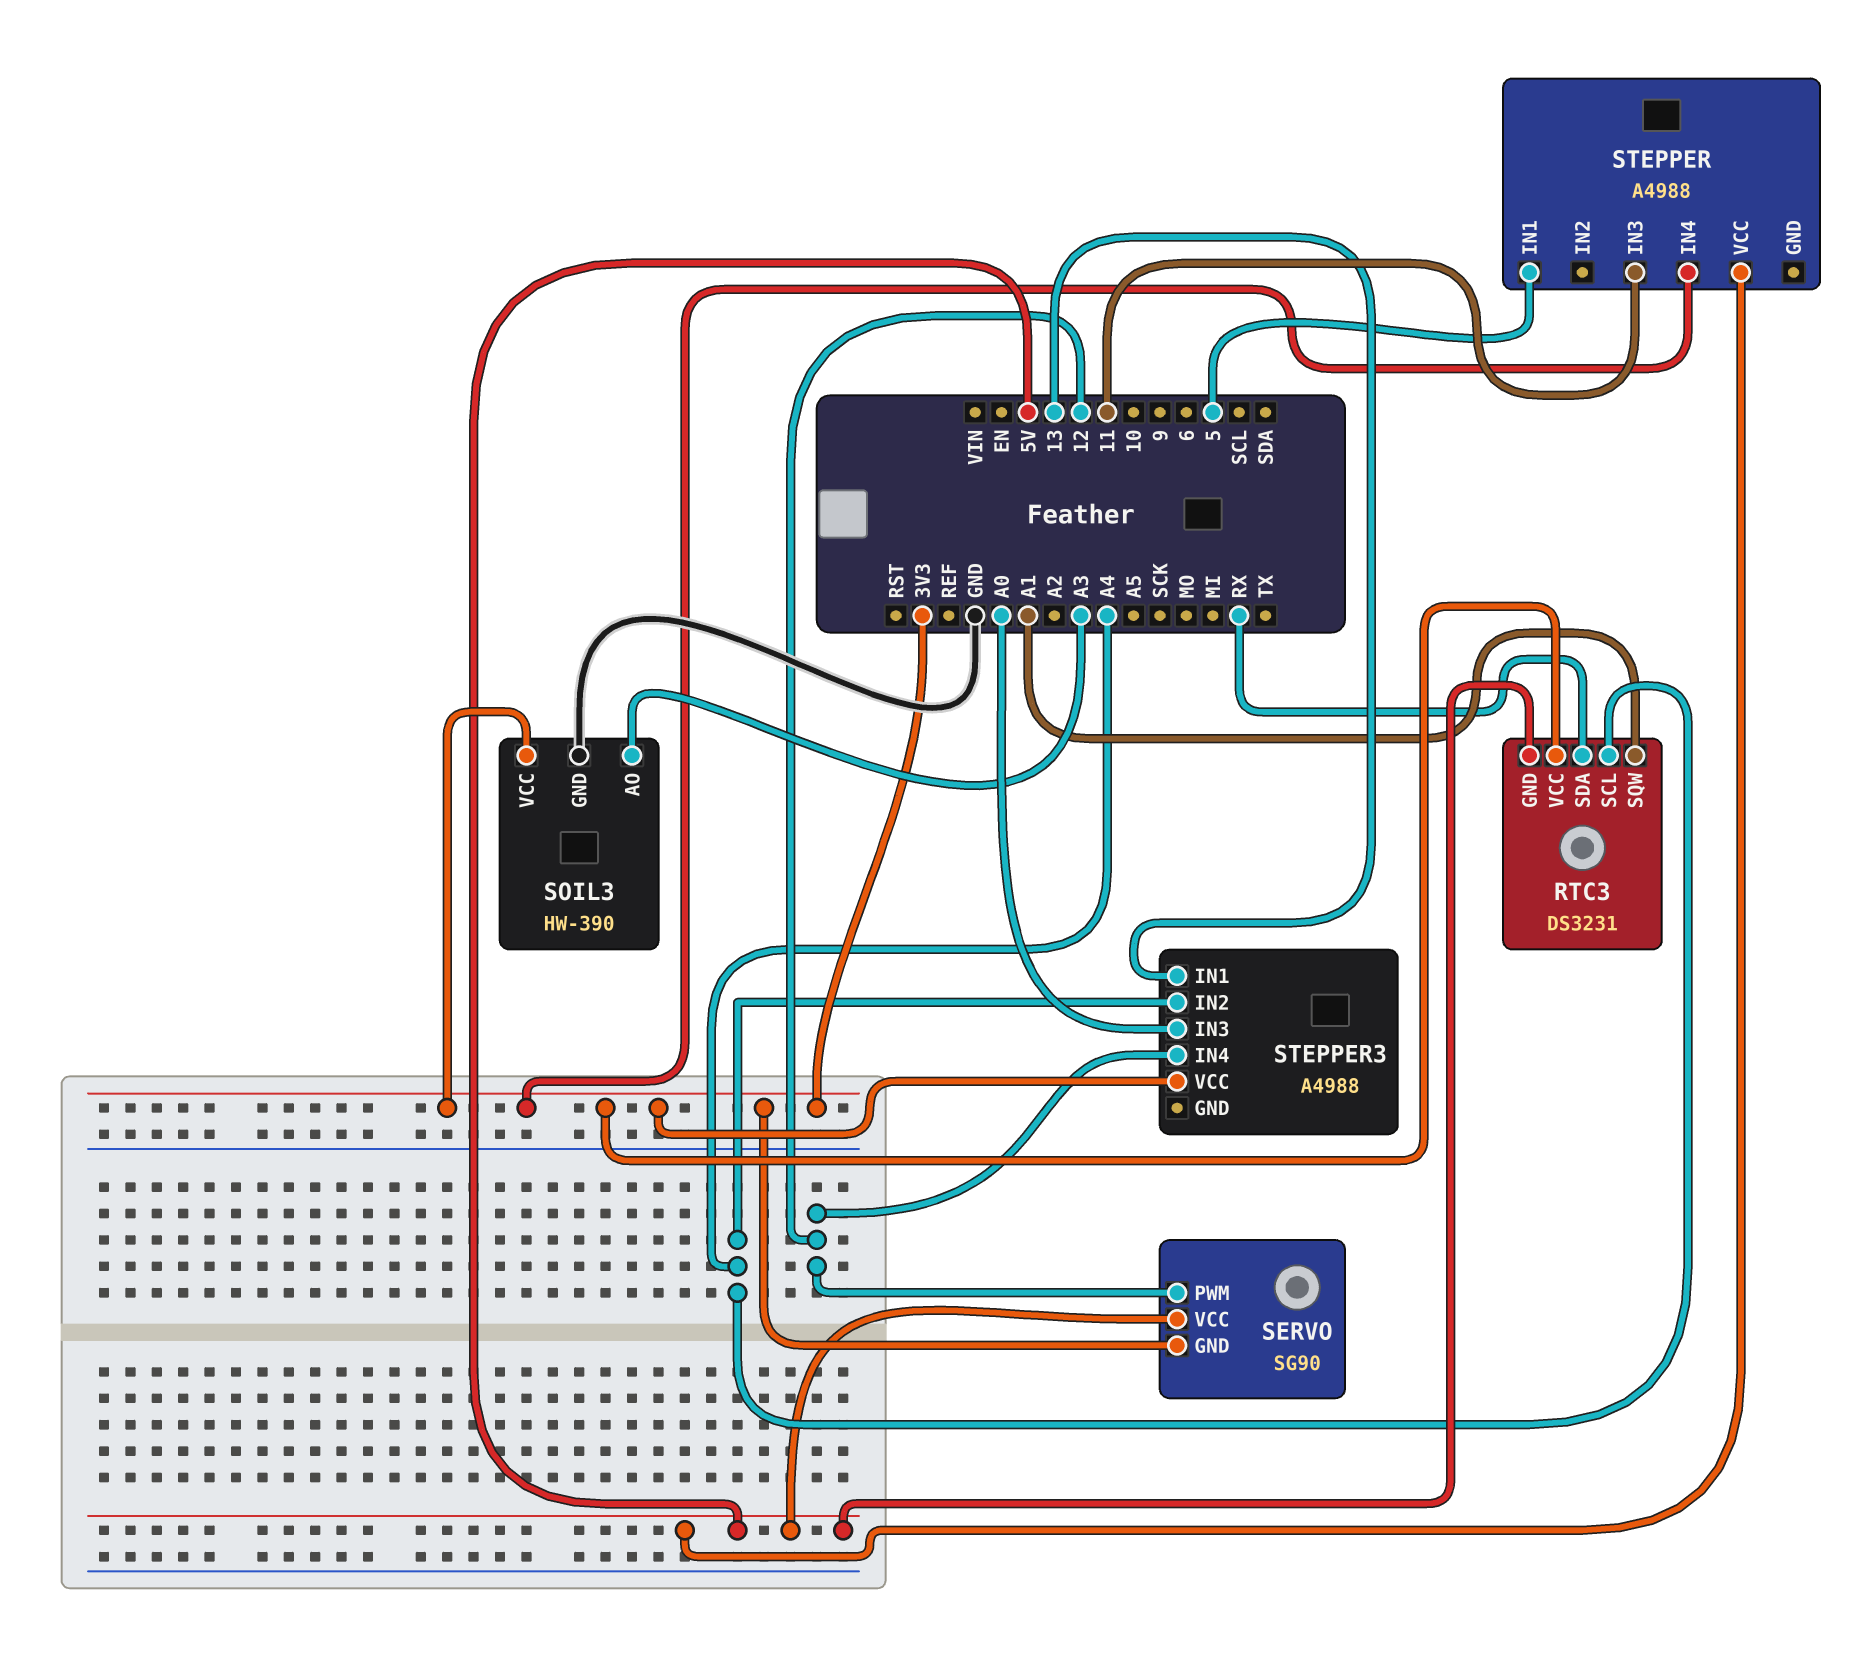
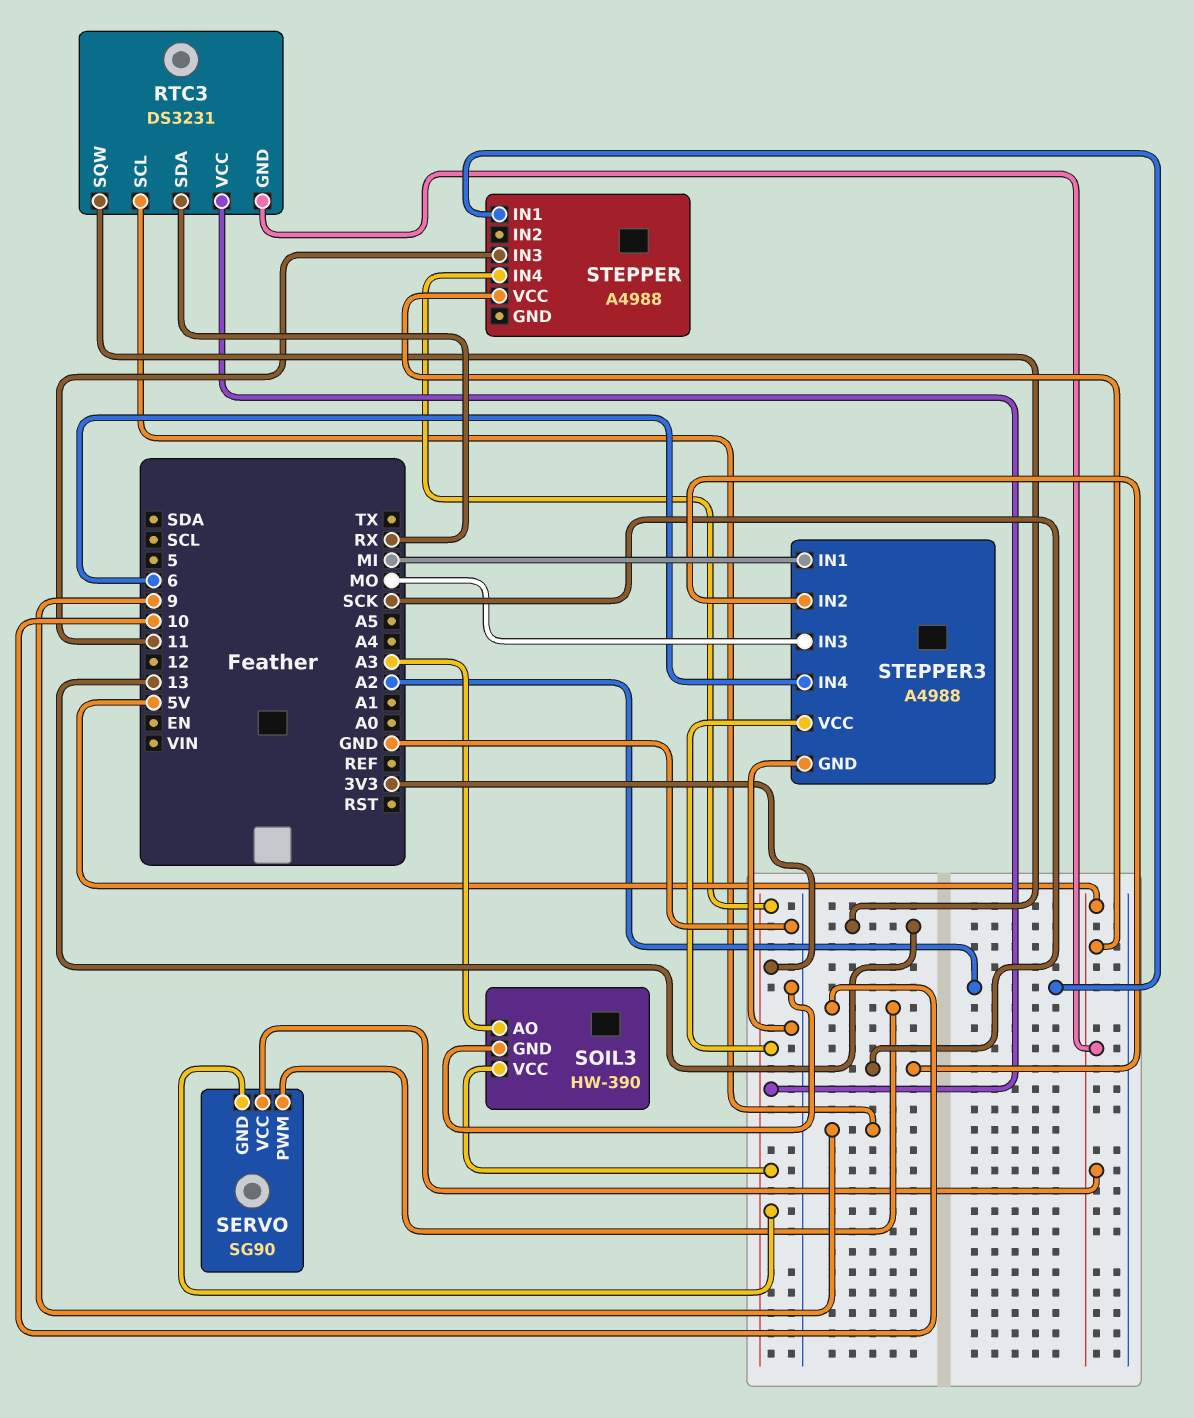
RTC3 pin SCL: A4 -> 9
RTC3 pin SQW: A1 -> 13
SERVO pin PWM: 12 -> 10
STEPPER pin IN1: 5 -> A2
STEPPER3 pin GND: none -> GND
STEPPER3 pin IN1: 13 -> MI
STEPPER3 pin IN2: A4 -> SCK
STEPPER3 pin IN3: A0 -> MO
STEPPER3 pin IN4: 12 -> 6

